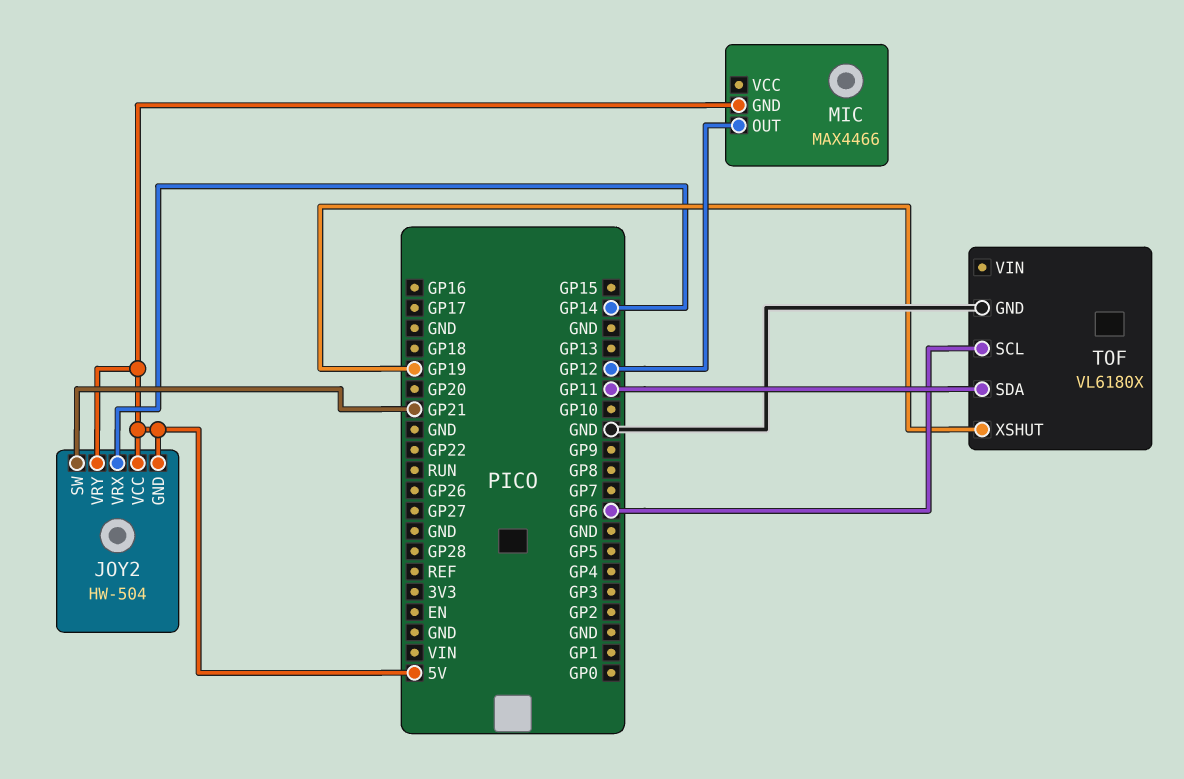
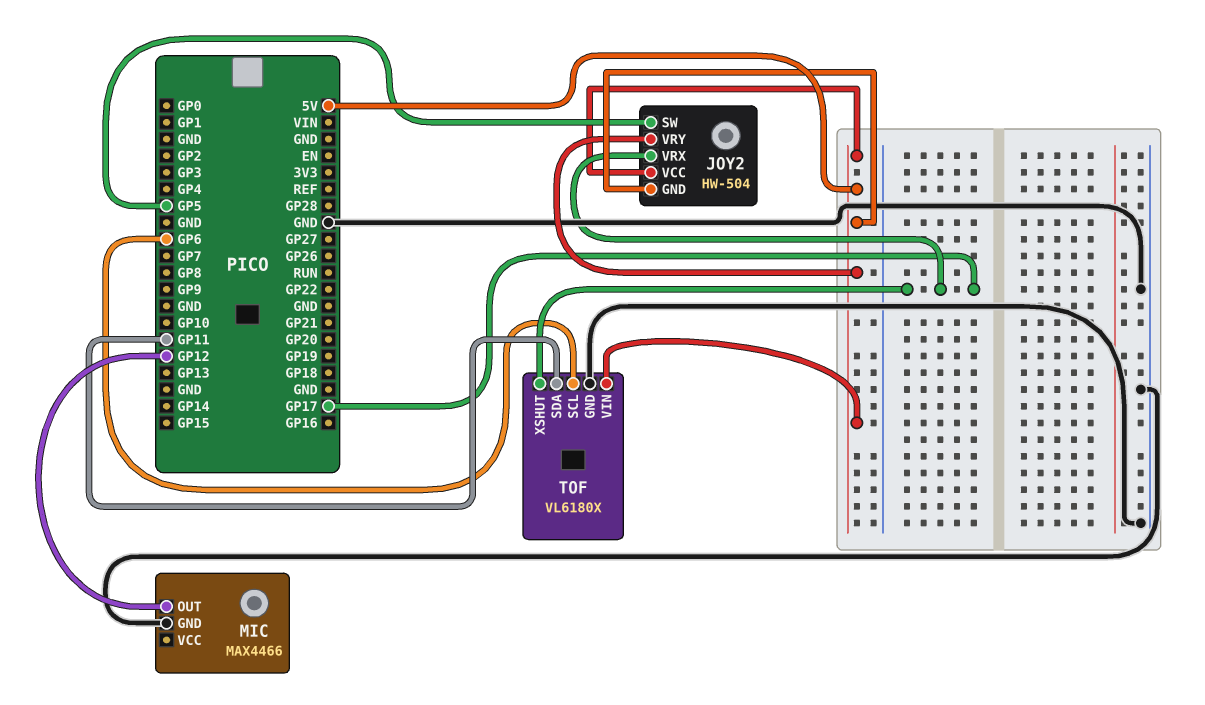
JOY2 pin SW: GP21 -> GP5
JOY2 pin VRX: GP14 -> GP17
MIC pin GND: 5V -> GND
TOF pin VIN: none -> 5V
TOF pin XSHUT: GP19 -> GP17

